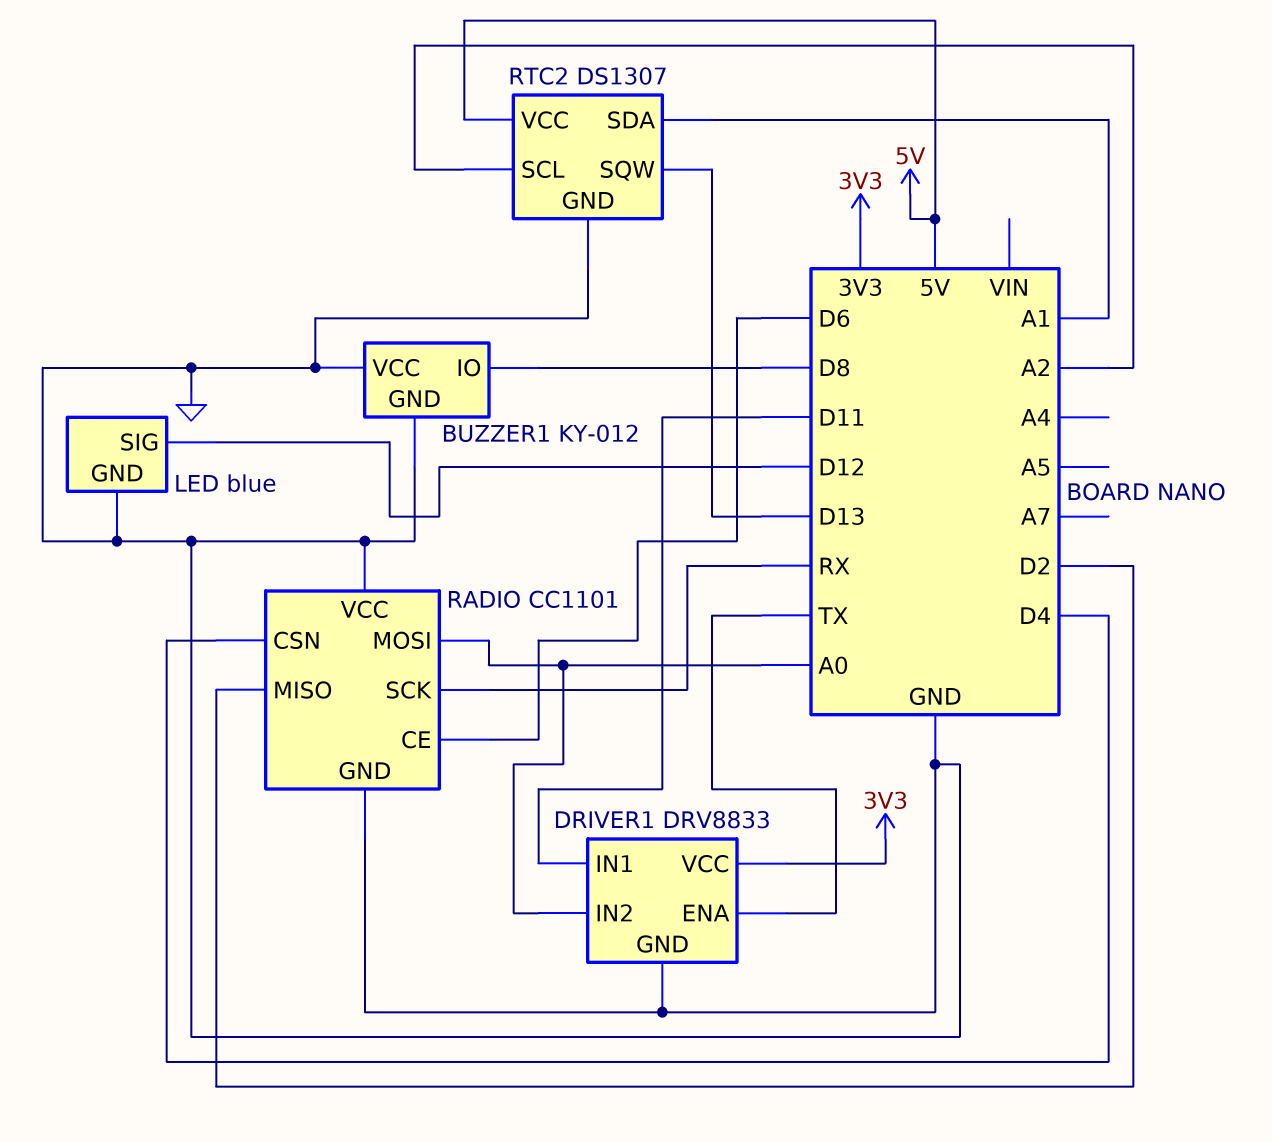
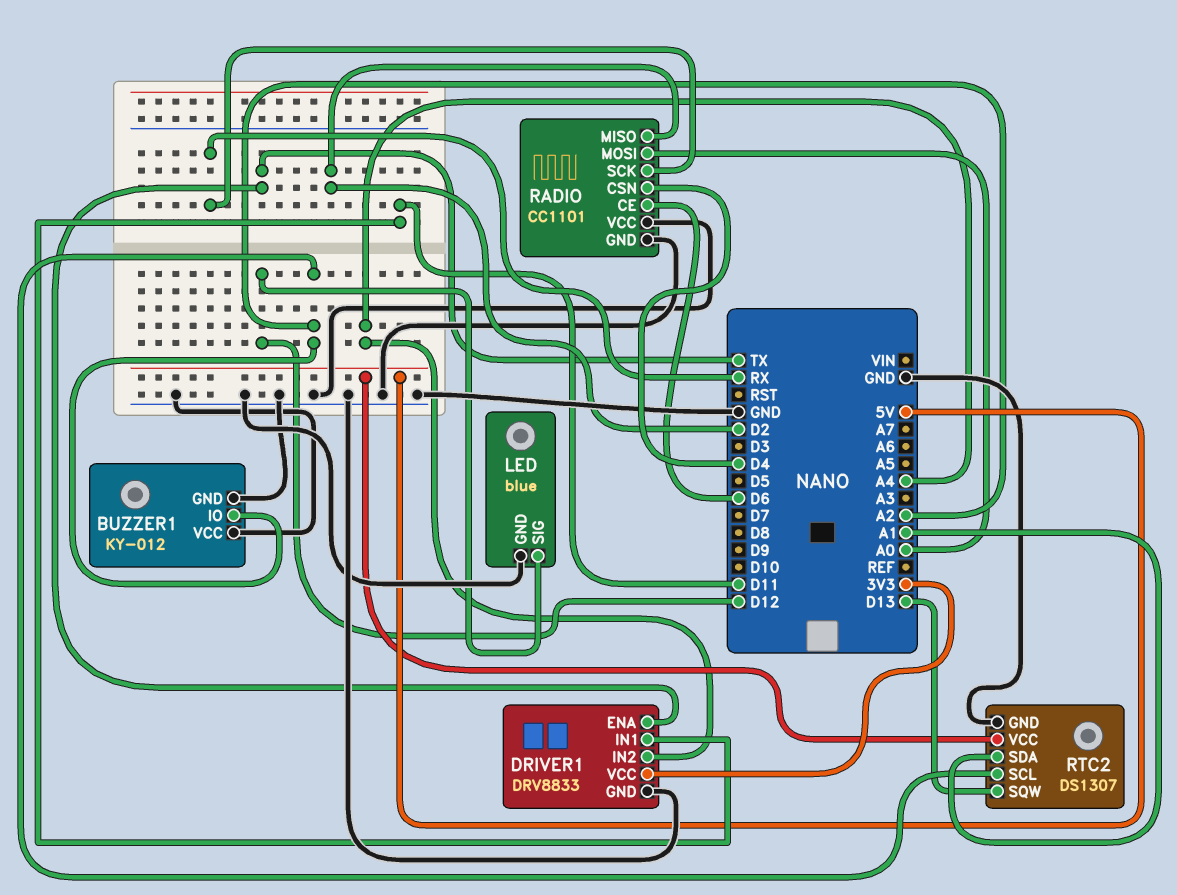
BUZZER1 pin IO: D8 -> A2
DRIVER1 pin IN2: A0 -> A4

